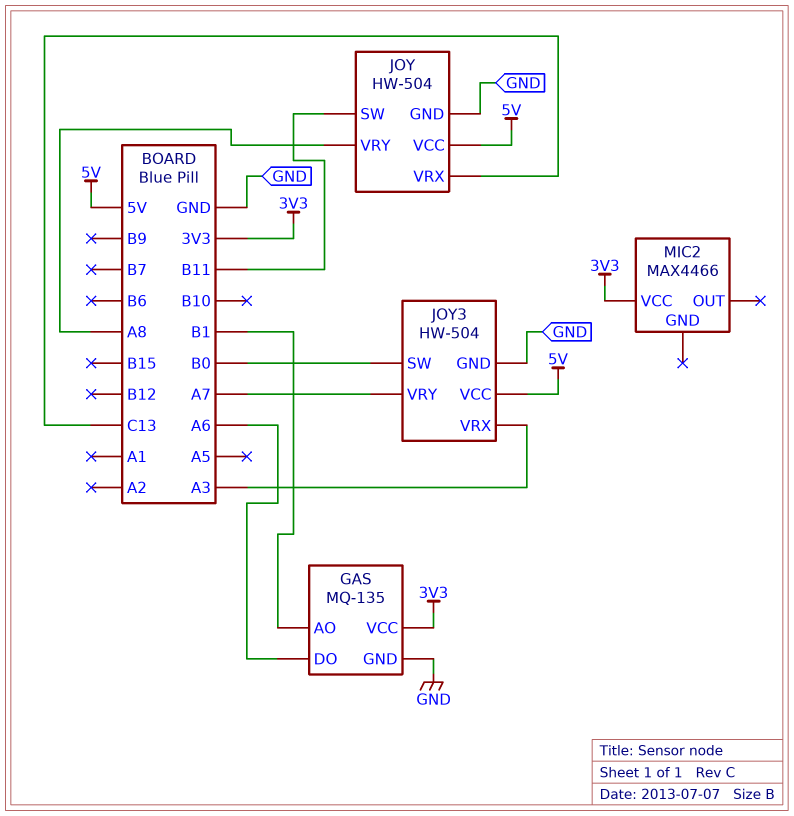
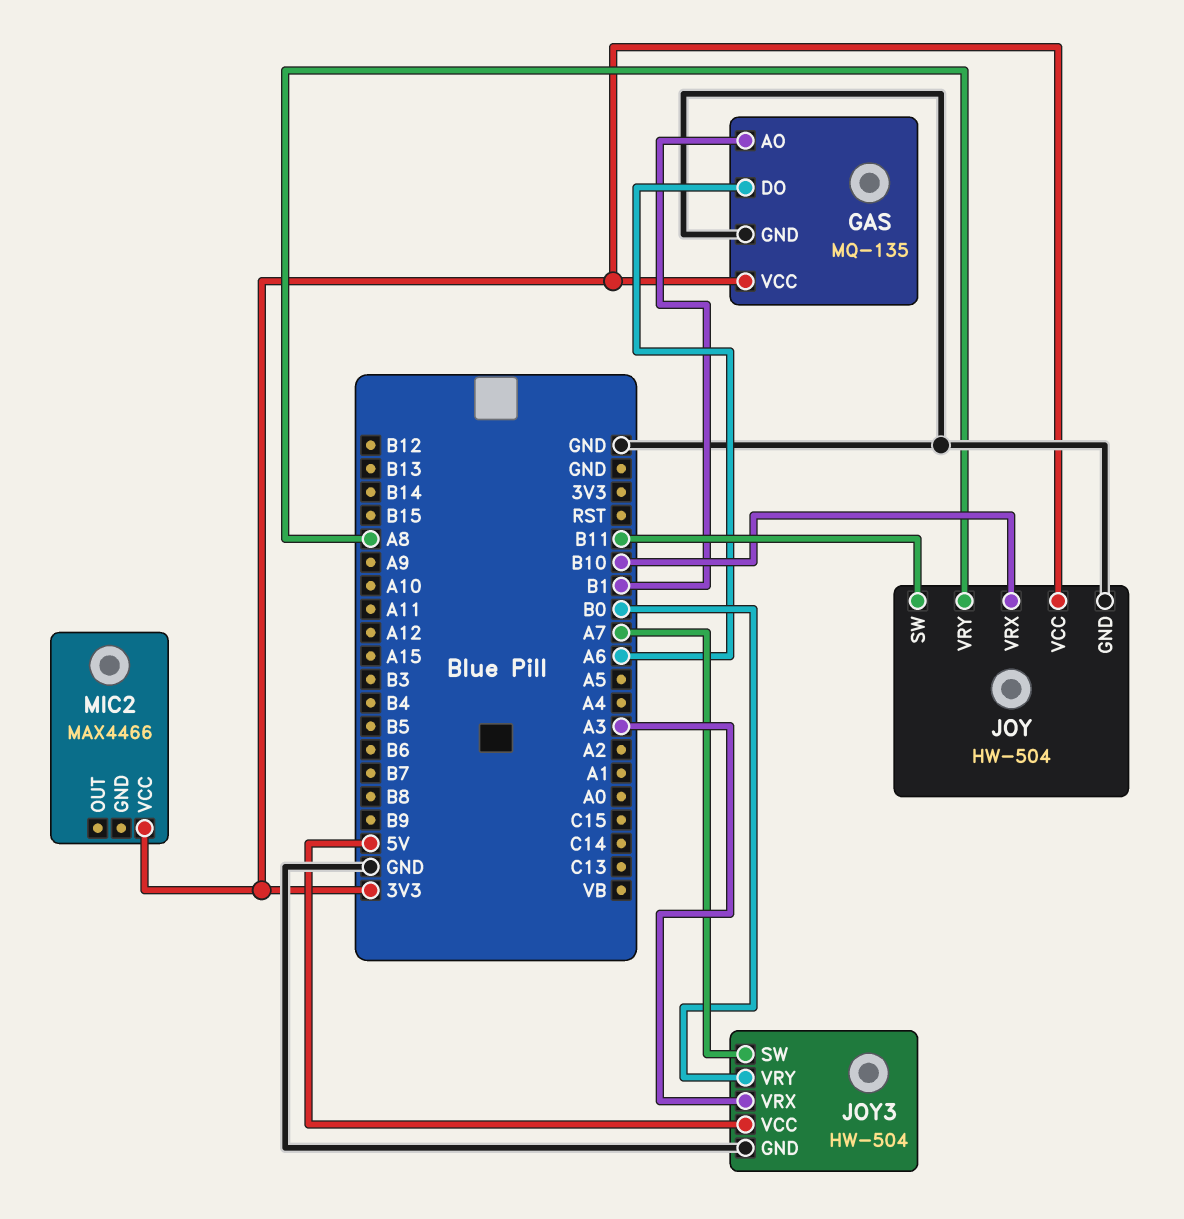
JOY pin VCC: 5V -> 3V3
JOY pin VRX: C13 -> B10
JOY3 pin SW: B0 -> A7
JOY3 pin VRY: A7 -> B0

